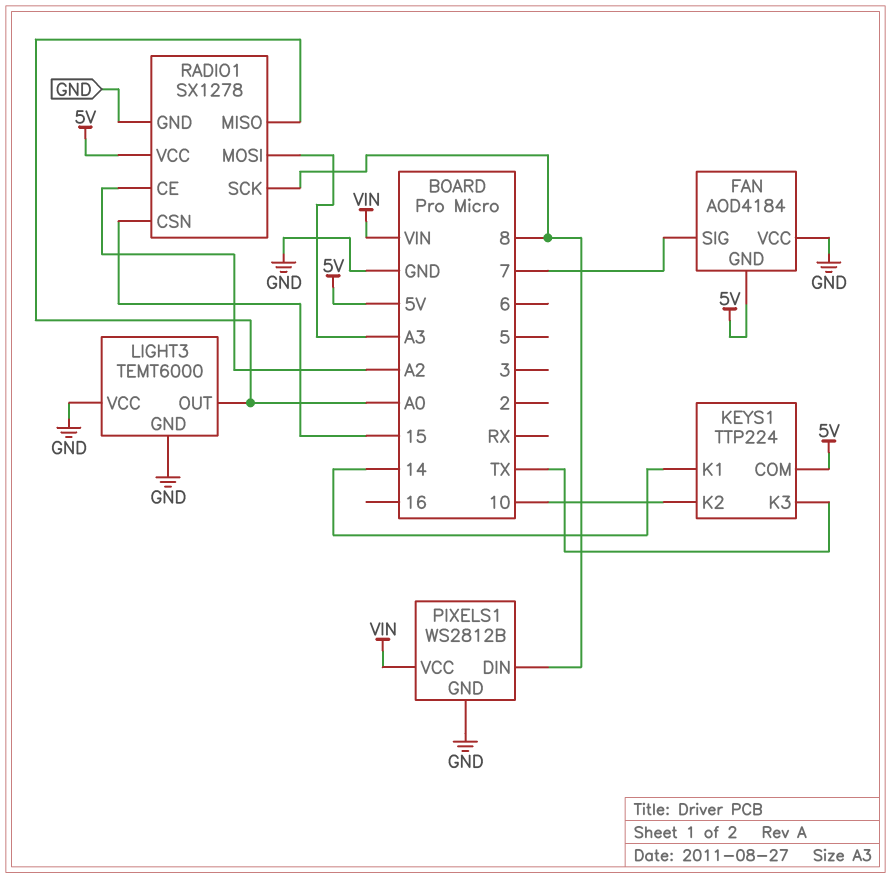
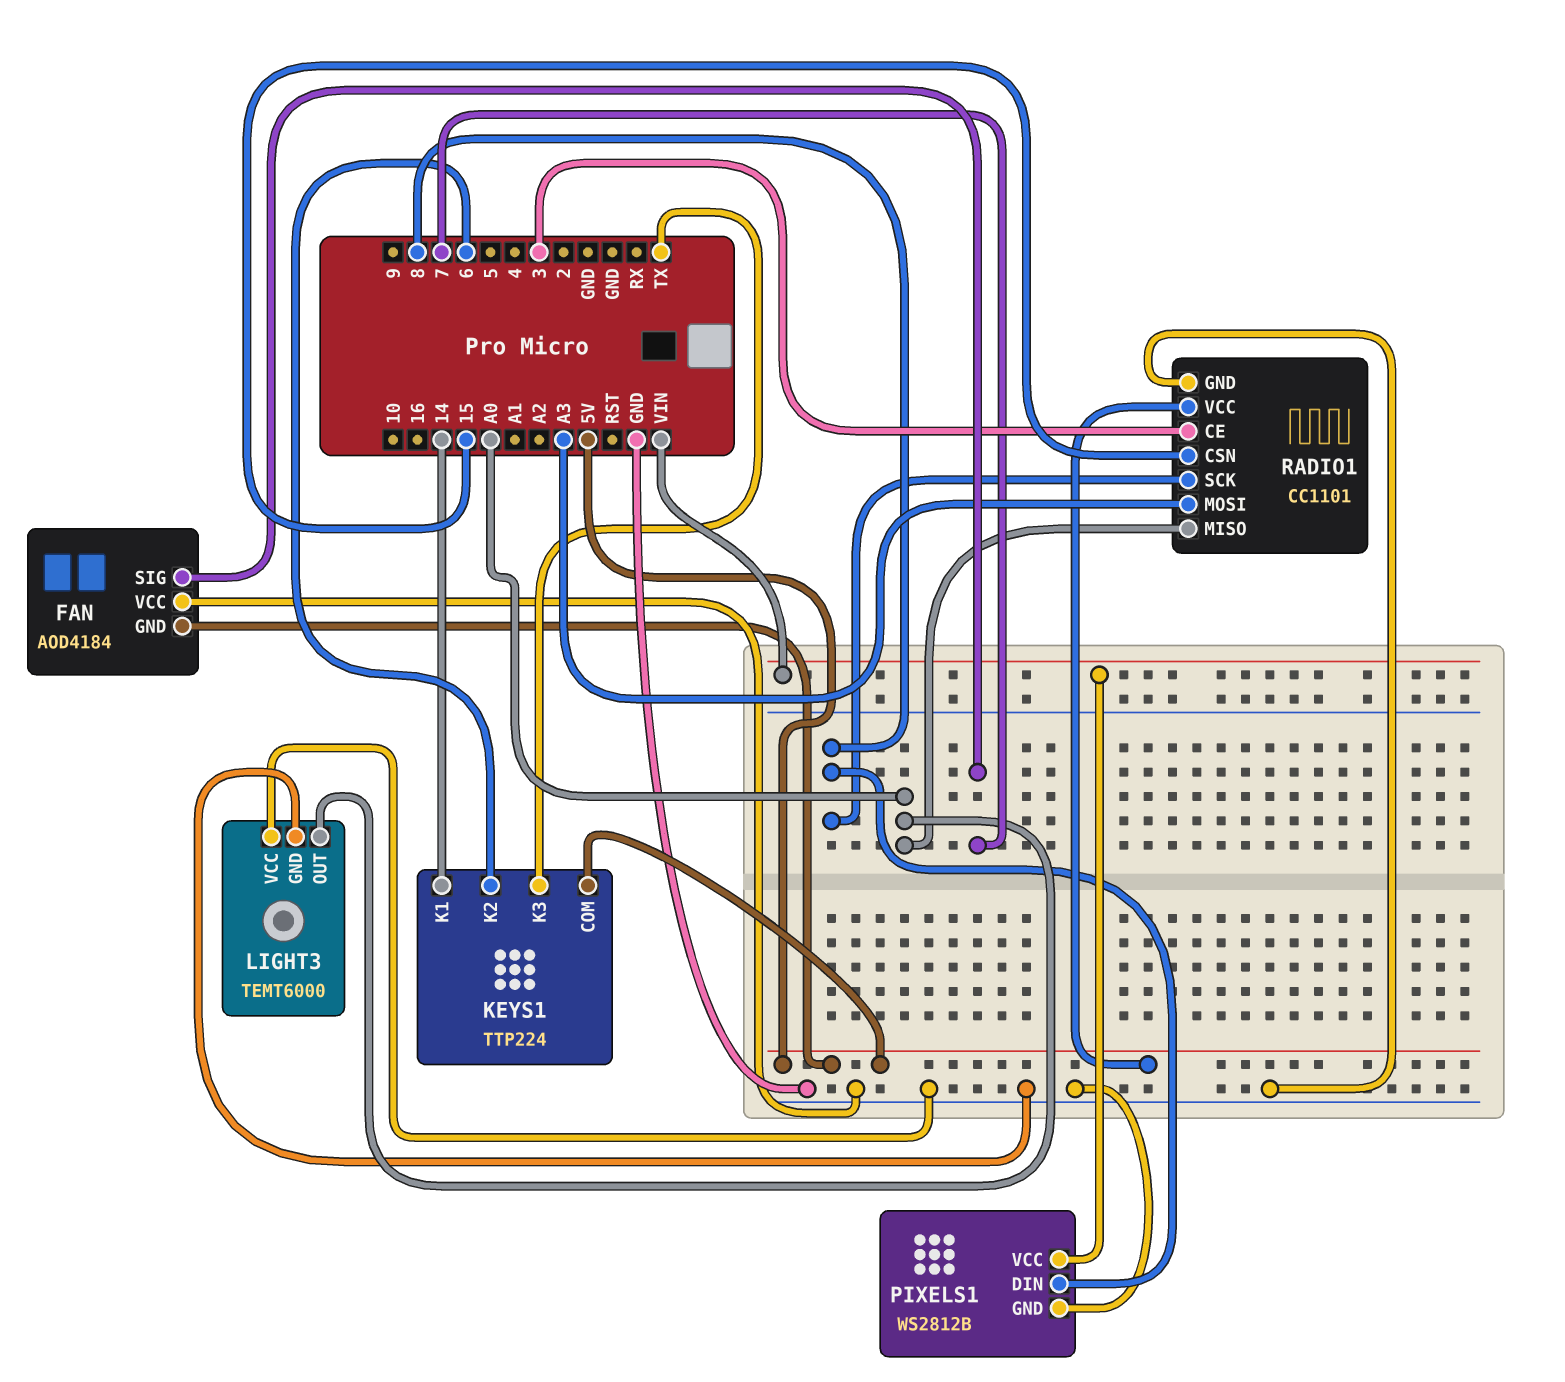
KEYS1 pin K2: 10 -> 6
RADIO1: SX1278 -> CC1101
RADIO1 pin CE: A2 -> 3

